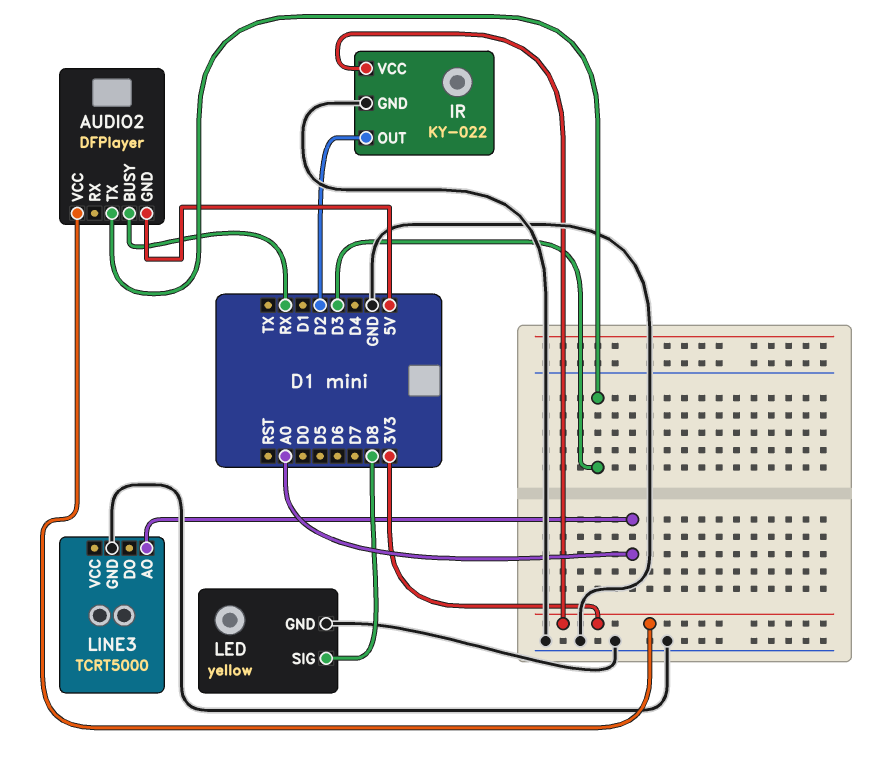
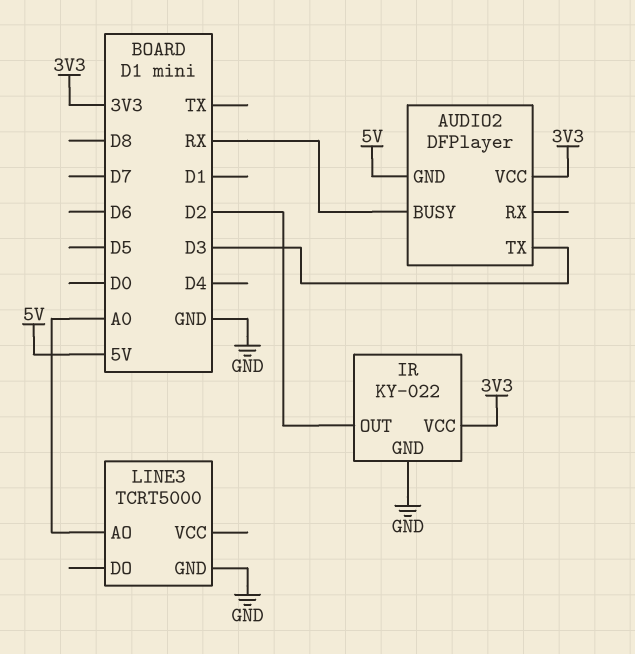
LED: yellow -> none
LED pin GND: GND -> none
LED pin SIG: D8 -> none

